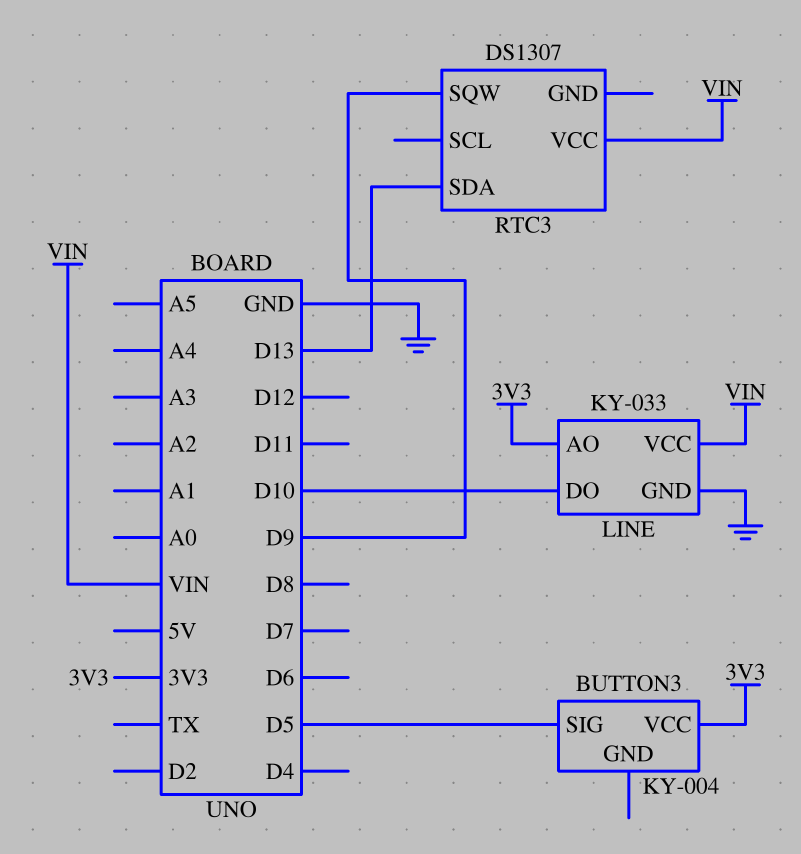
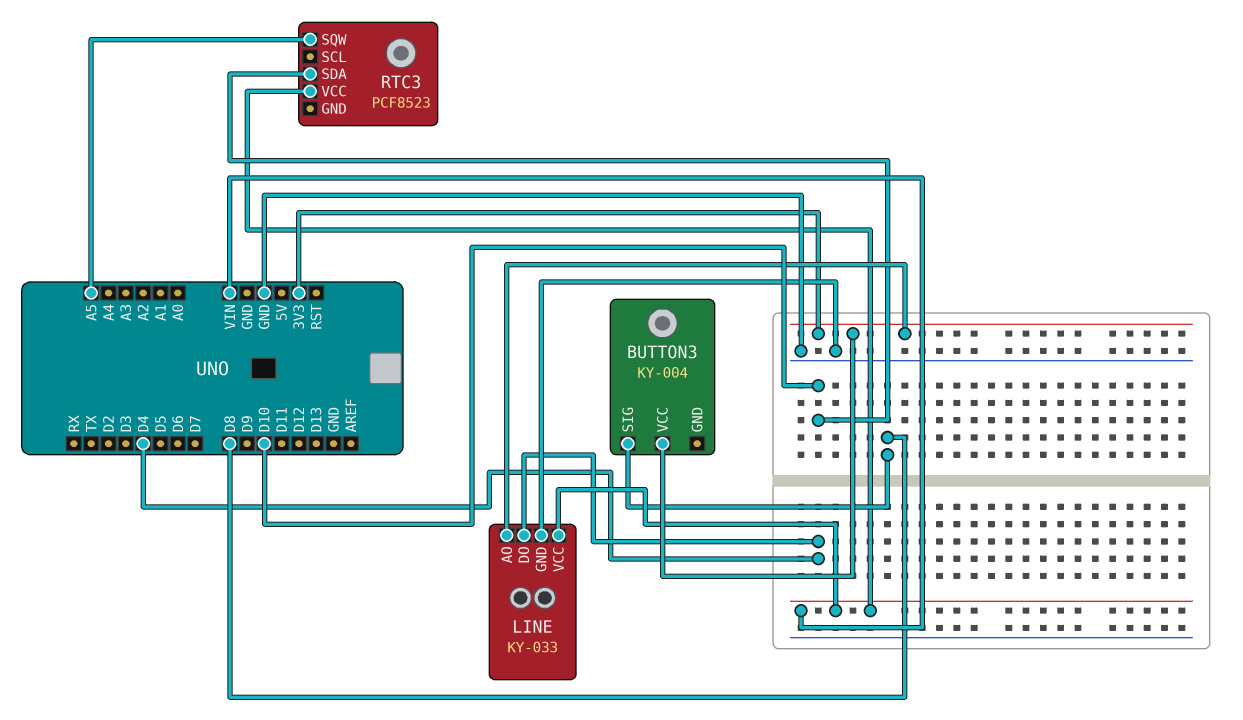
BUTTON3 pin SIG: D5 -> D8
LINE pin DO: D10 -> D4
RTC3: DS1307 -> PCF8523
RTC3 pin SDA: D13 -> D10
RTC3 pin SQW: D9 -> A5

